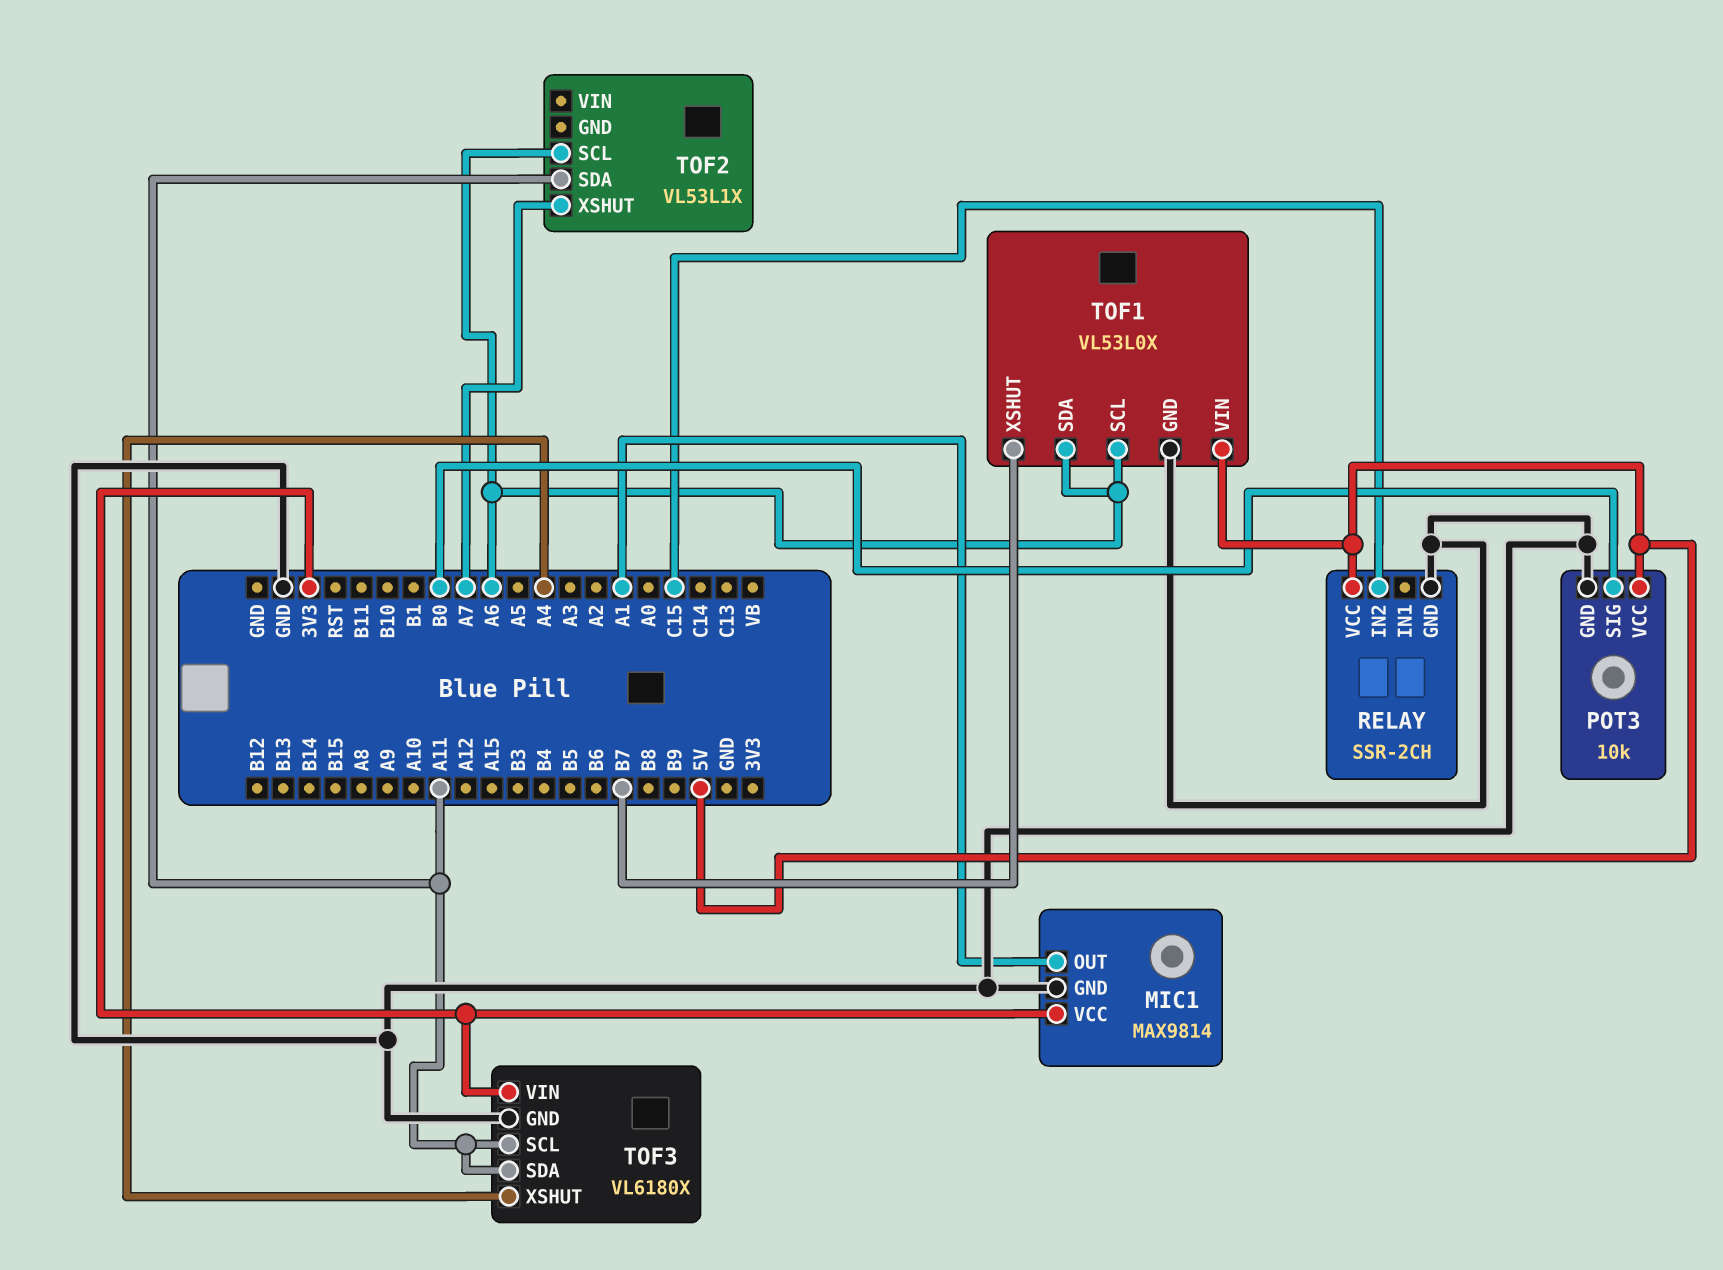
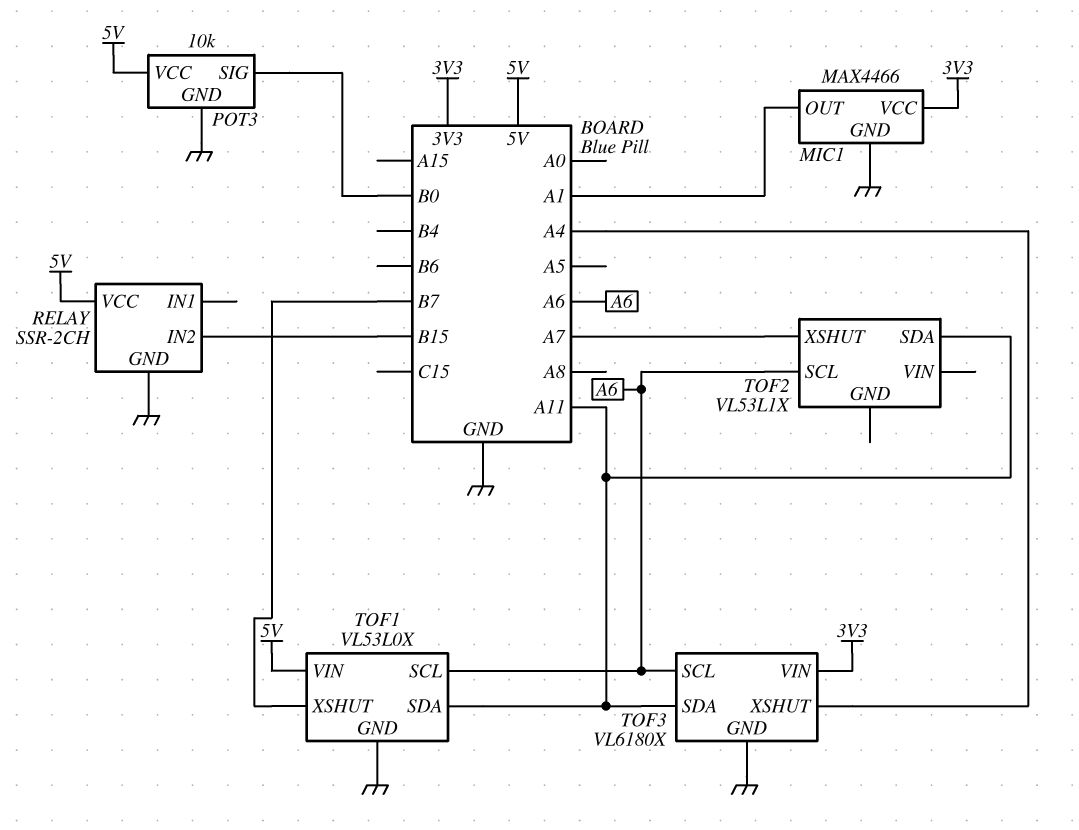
MIC1: MAX9814 -> MAX4466
RELAY pin IN2: C15 -> B15
TOF1 pin SDA: A6 -> A11
TOF3 pin SCL: A11 -> A6

